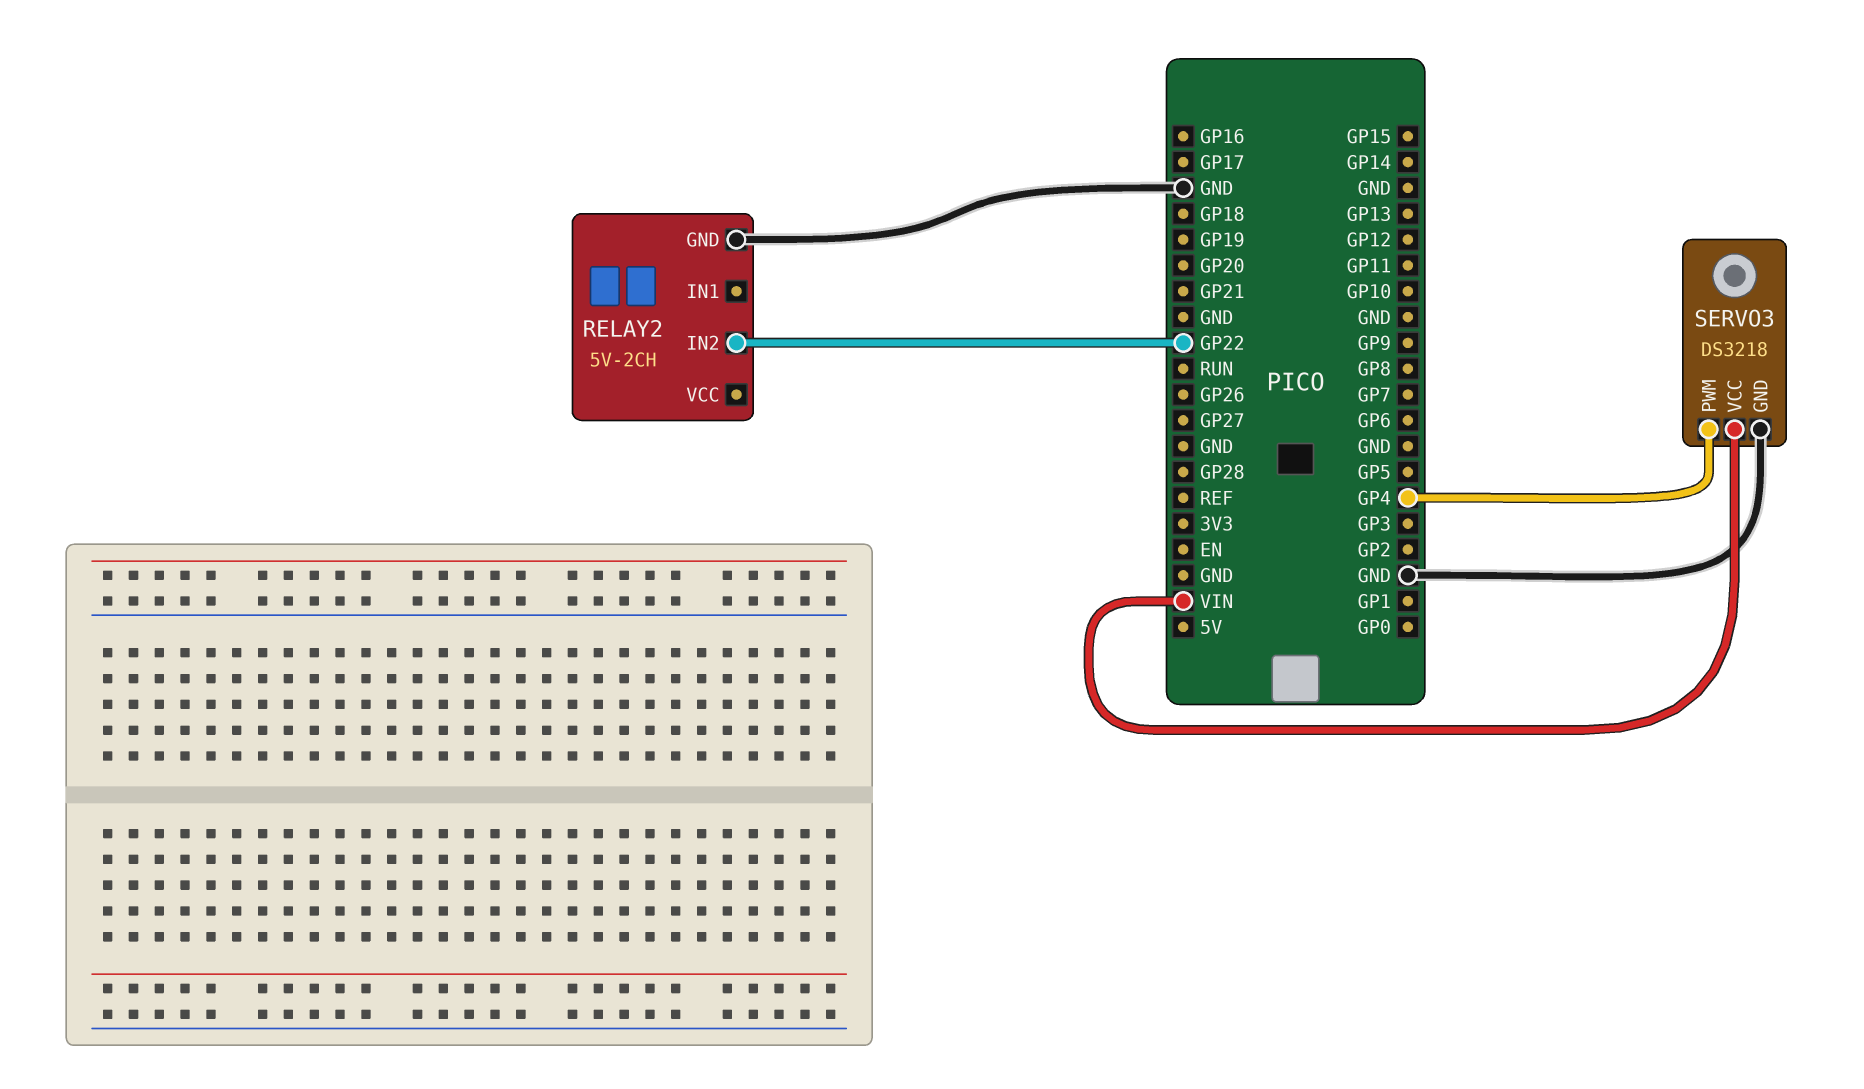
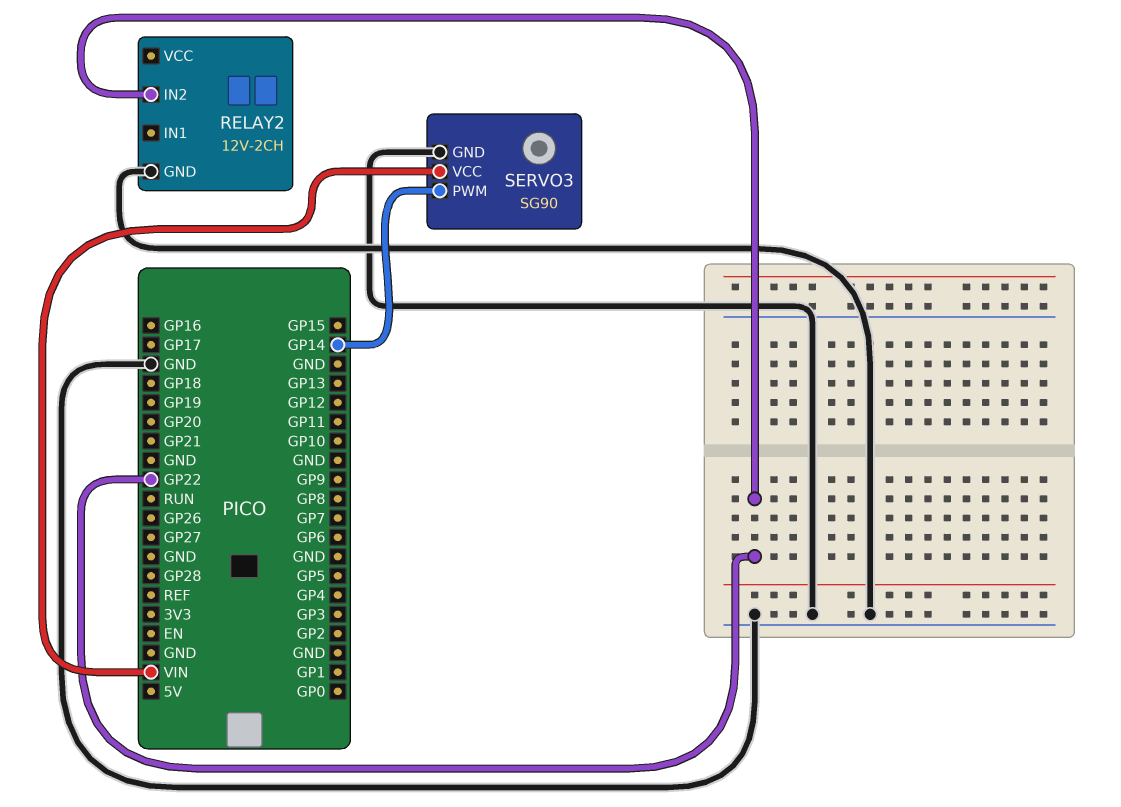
RELAY2: 5V-2CH -> 12V-2CH
SERVO3: DS3218 -> SG90
SERVO3 pin PWM: GP4 -> GP14

